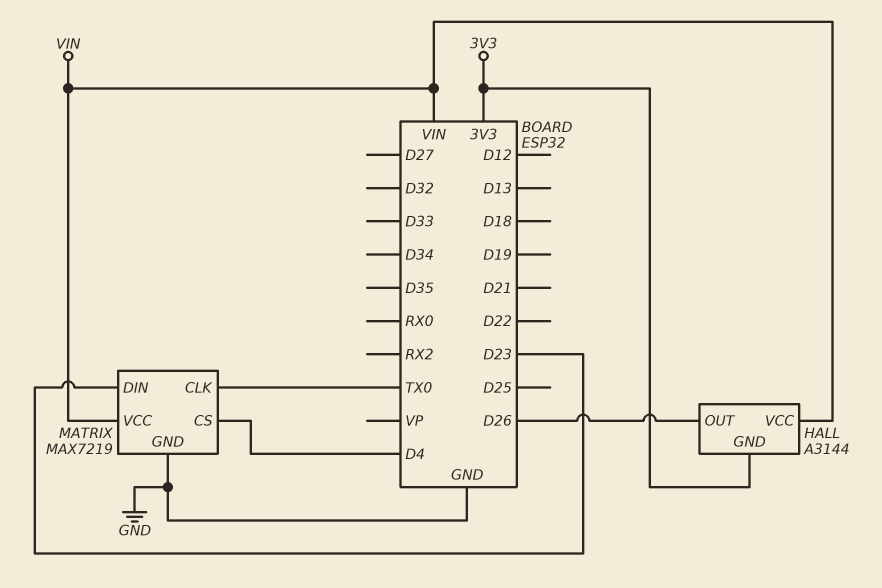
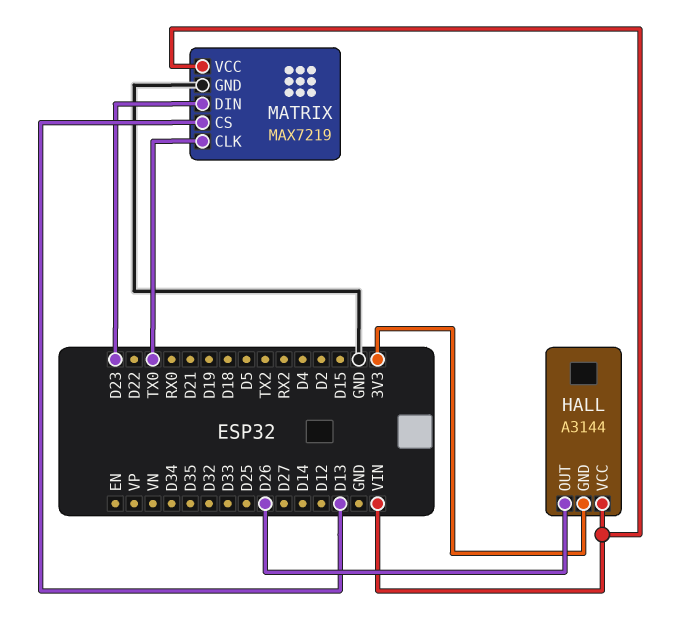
MATRIX pin CS: D4 -> D13

